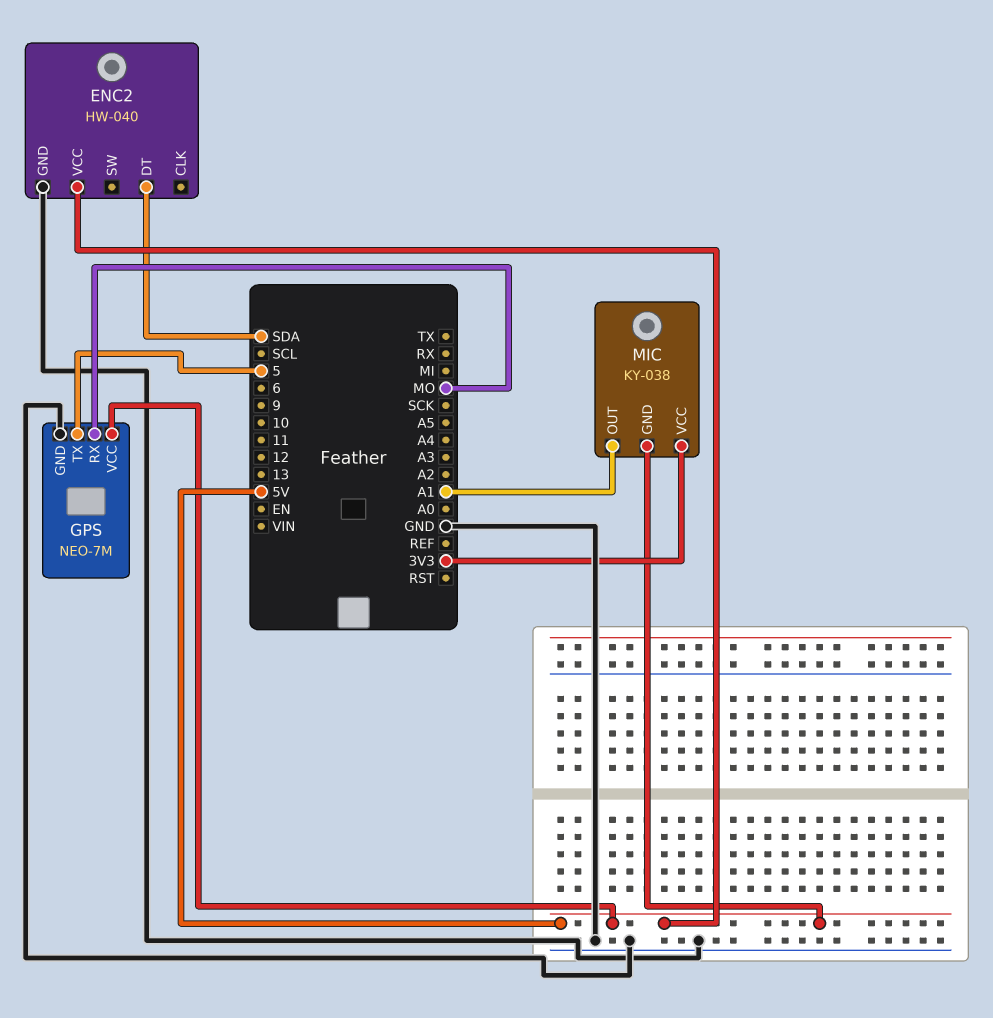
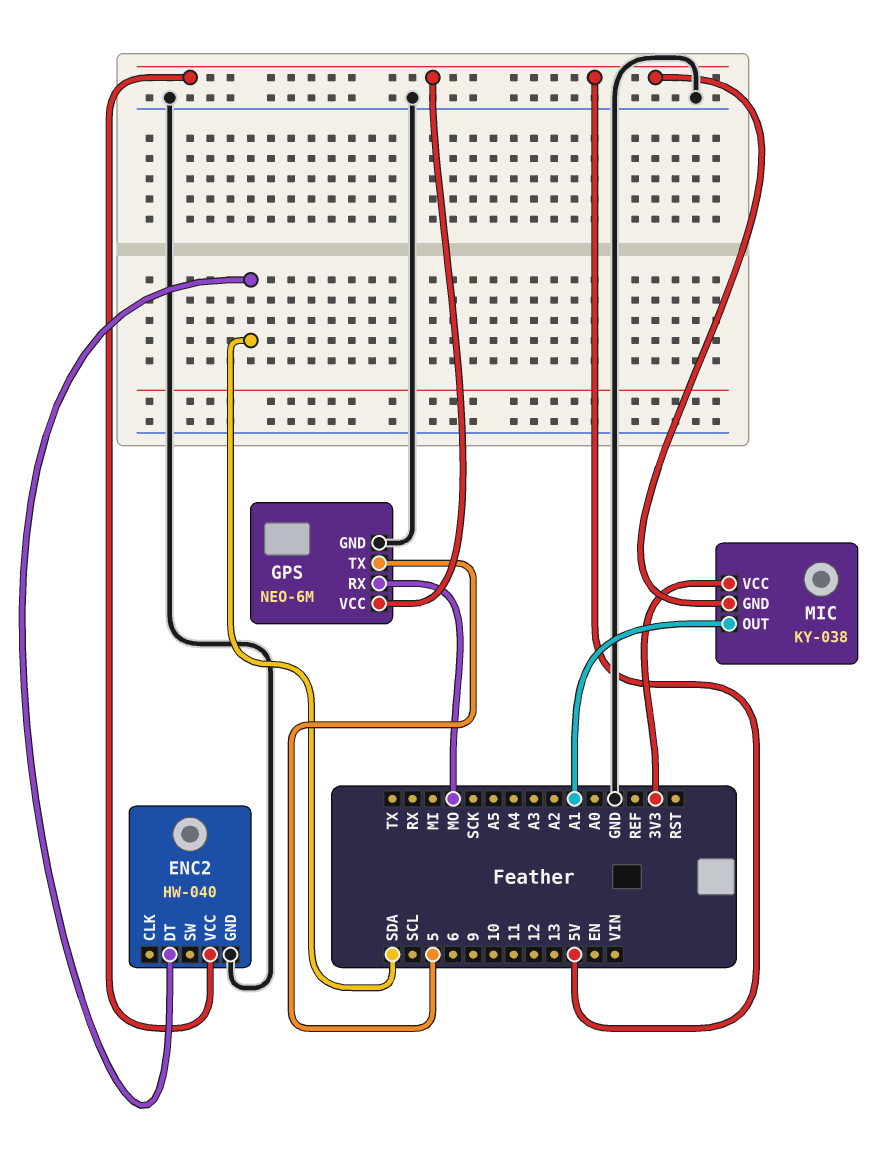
GPS: NEO-7M -> NEO-6M

